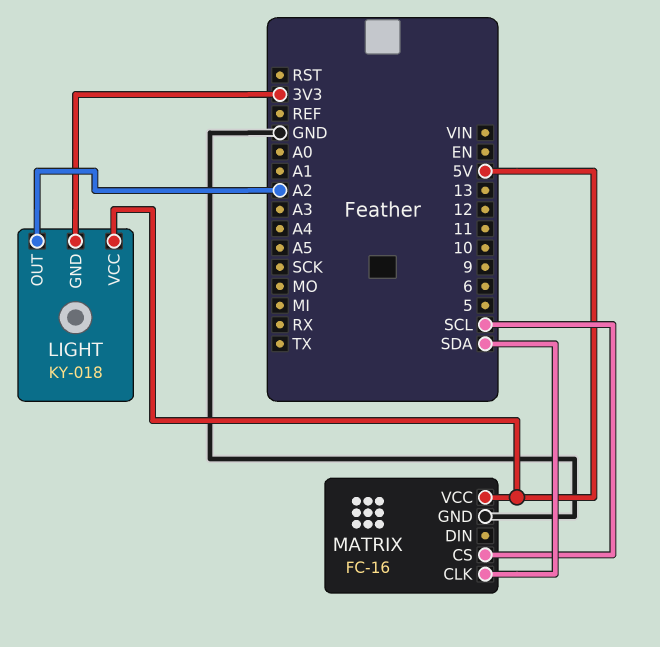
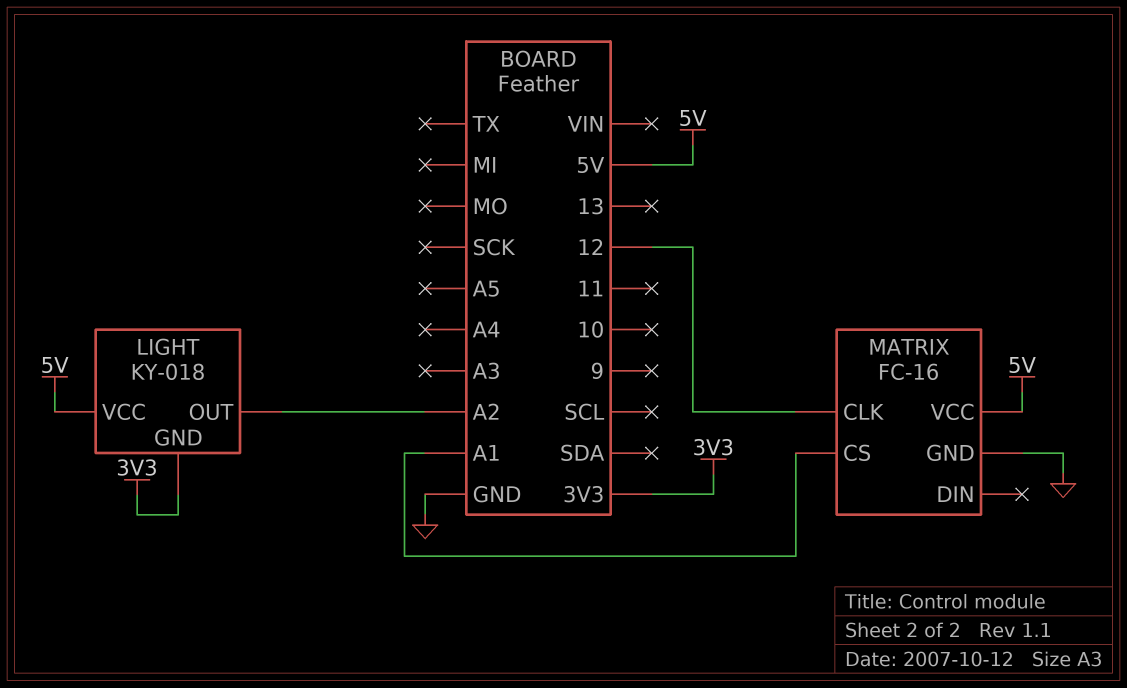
MATRIX pin CLK: SDA -> 12
MATRIX pin CS: SCL -> A1

